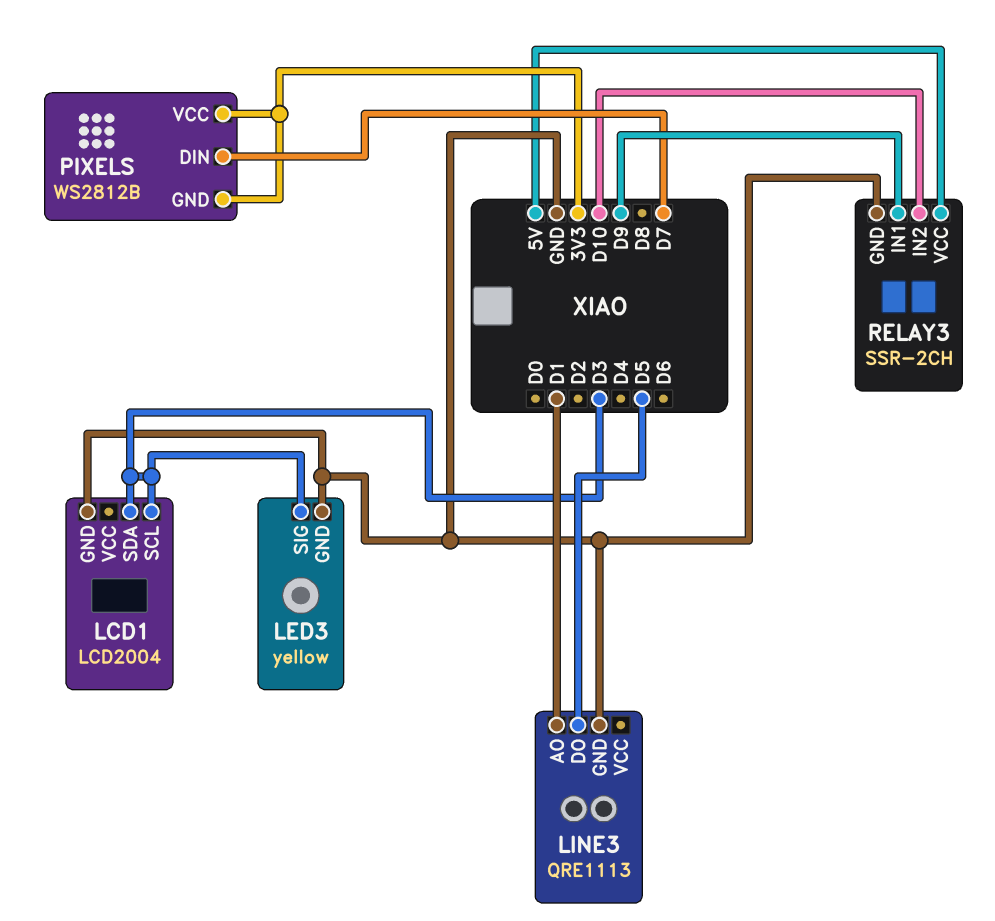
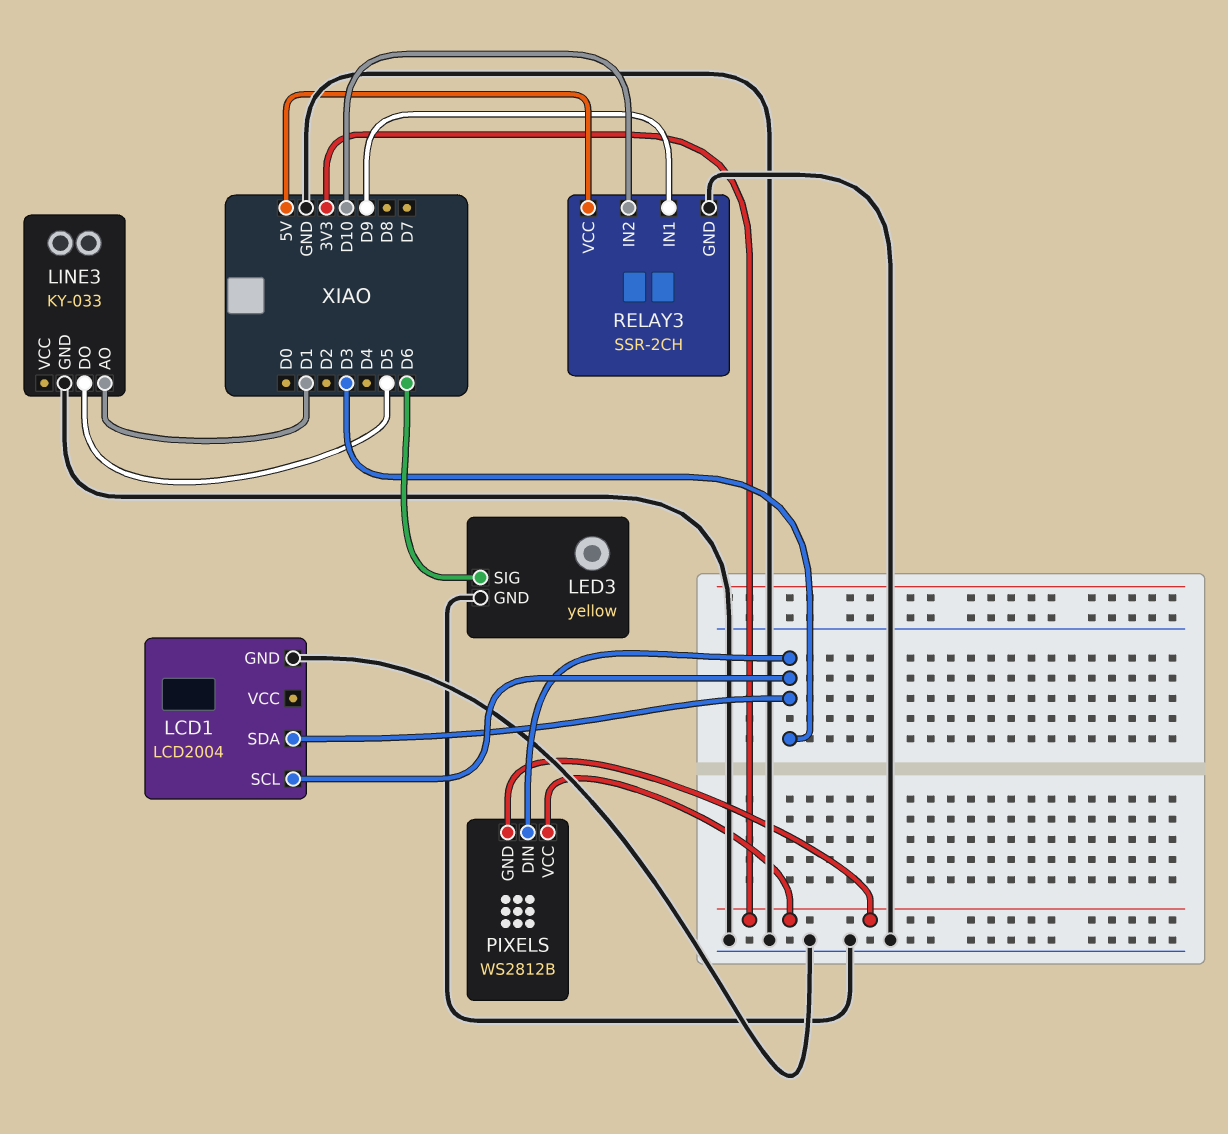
LED3 pin SIG: D3 -> D6
LINE3: QRE1113 -> KY-033
PIXELS pin DIN: D7 -> D3

